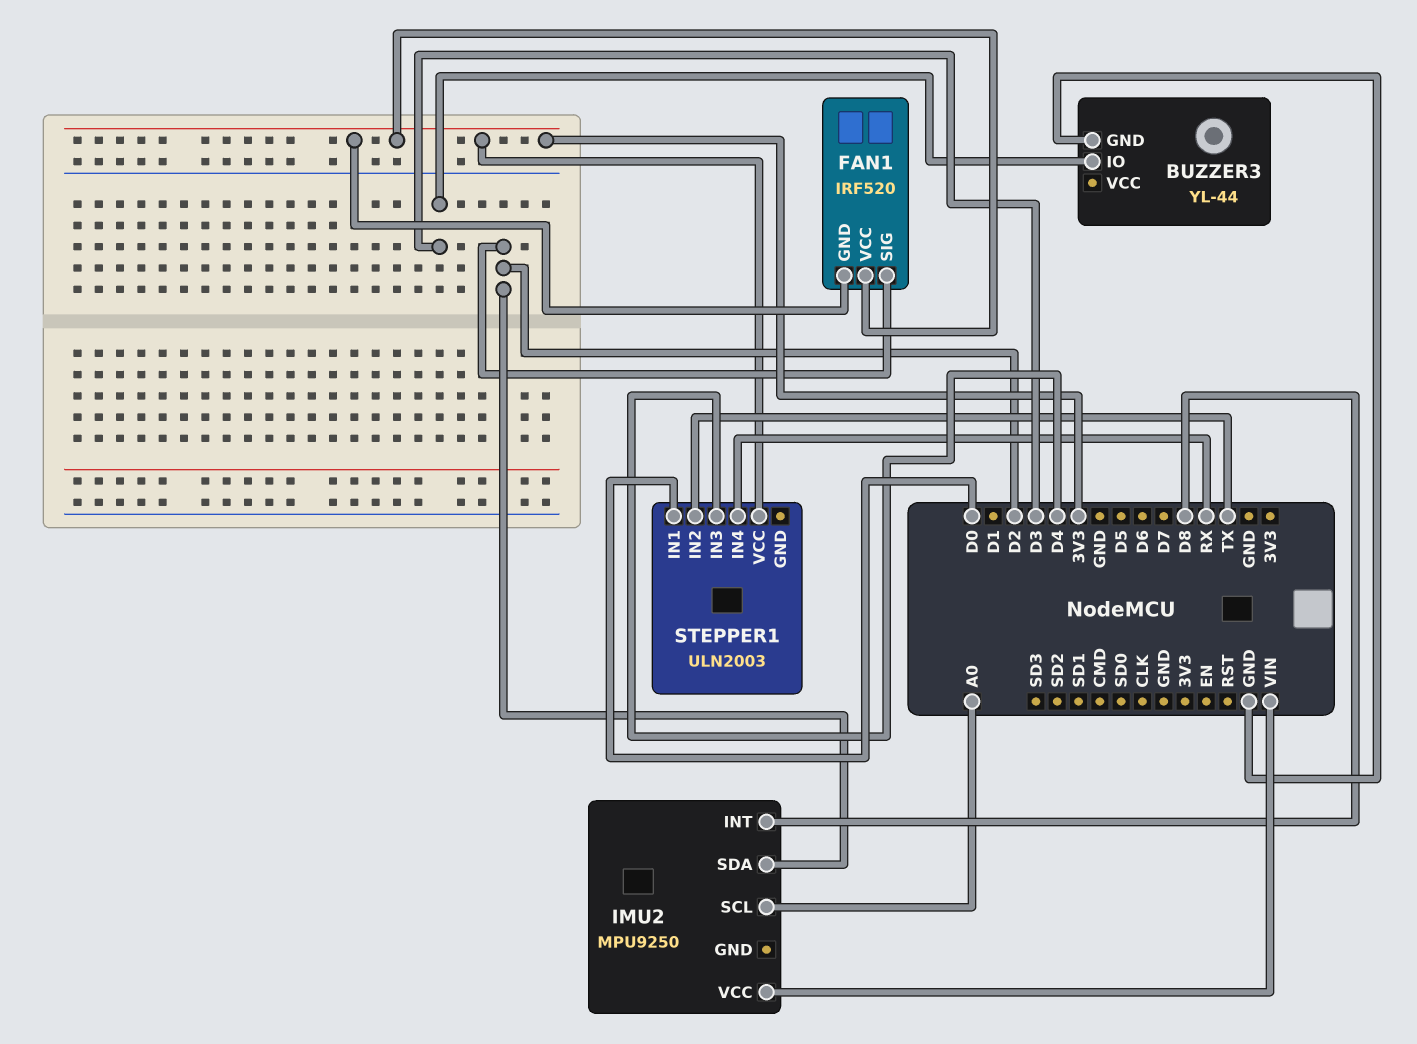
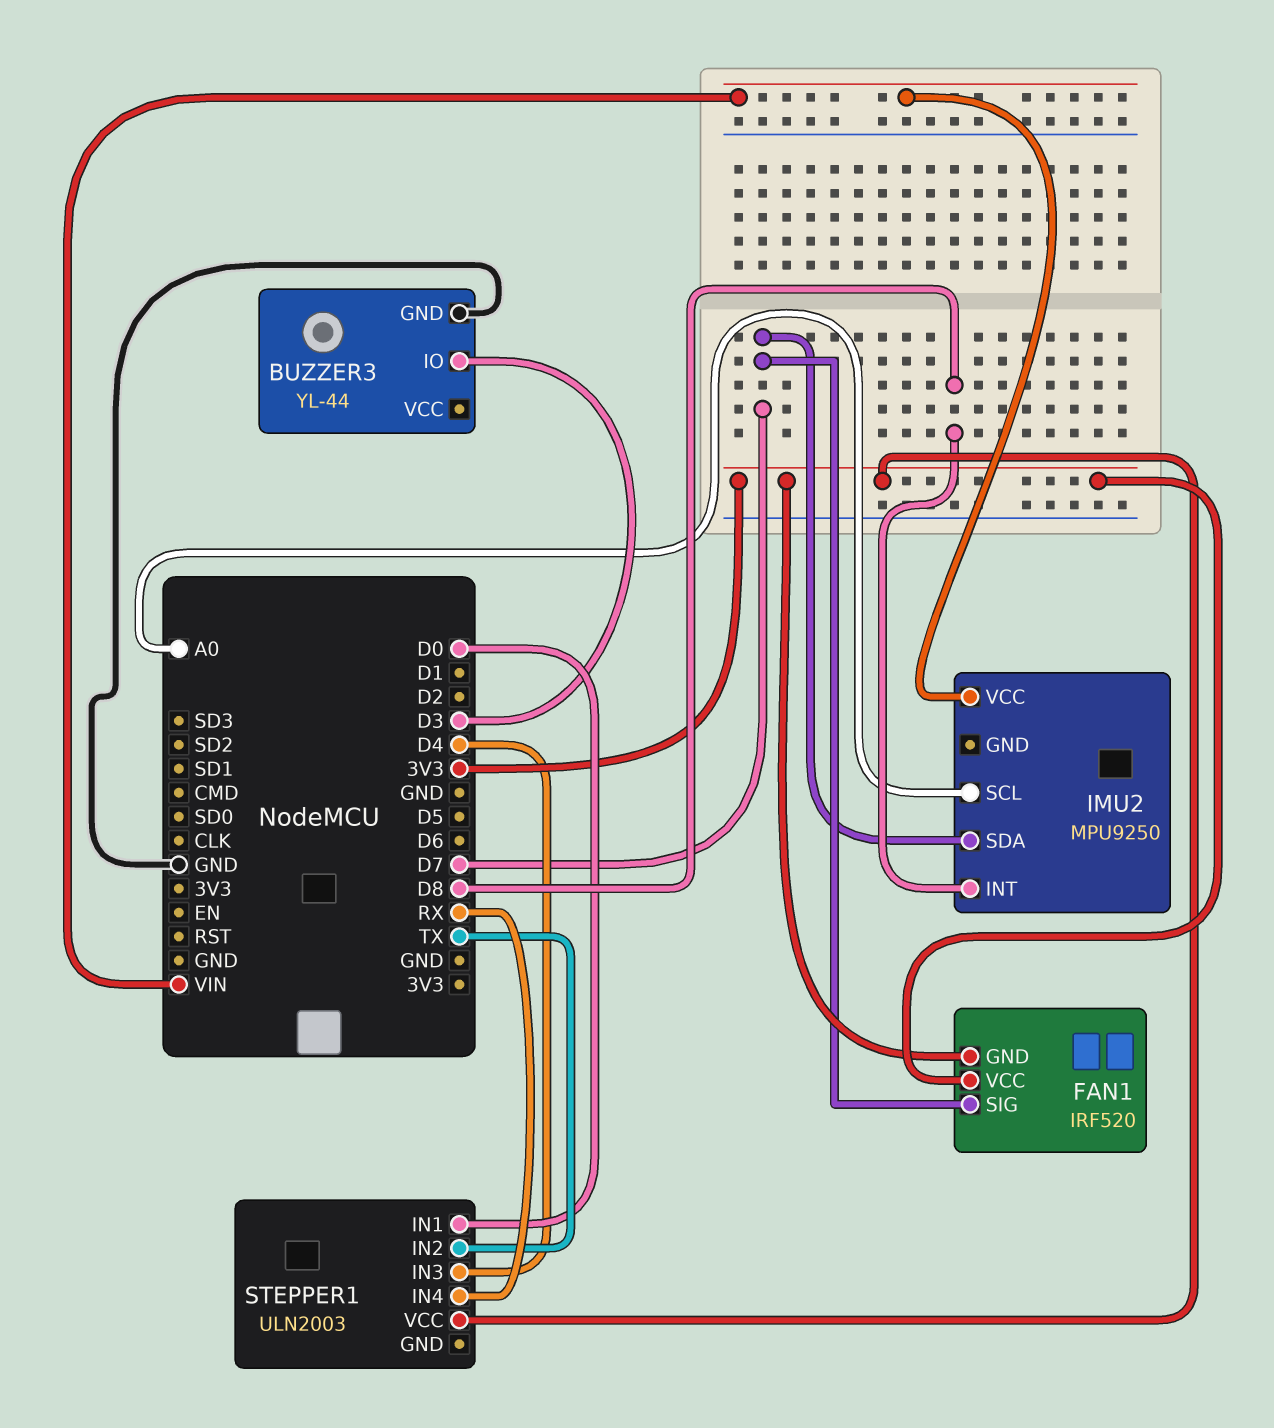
FAN1 pin SIG: D2 -> D7
IMU2 pin SDA: D2 -> D7

